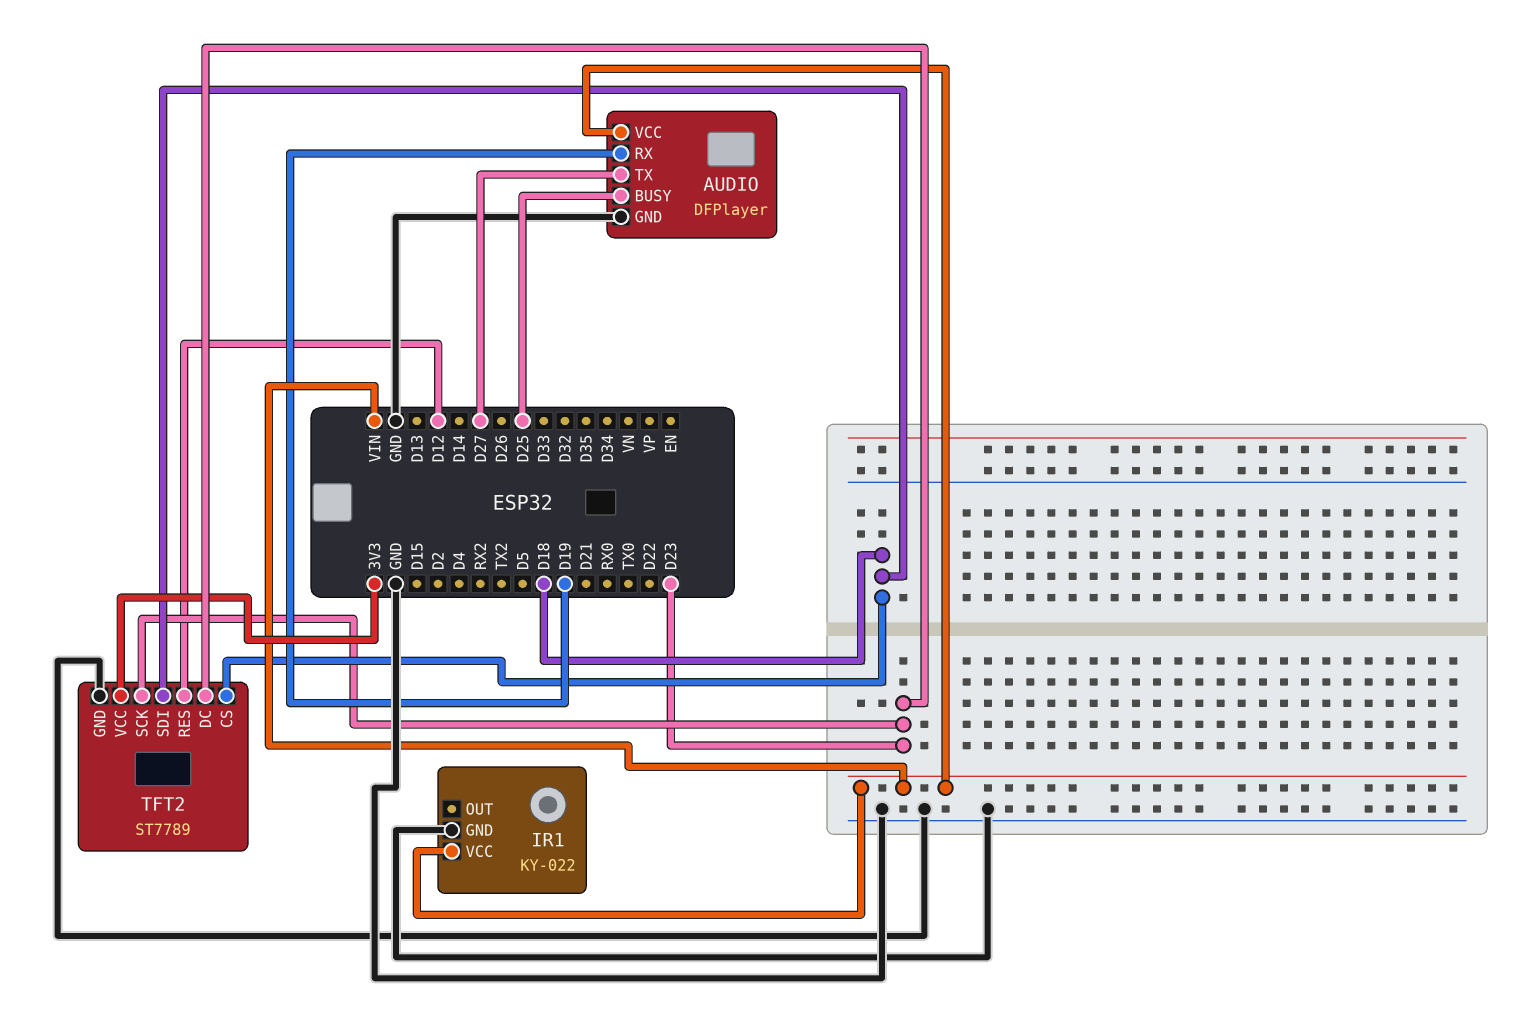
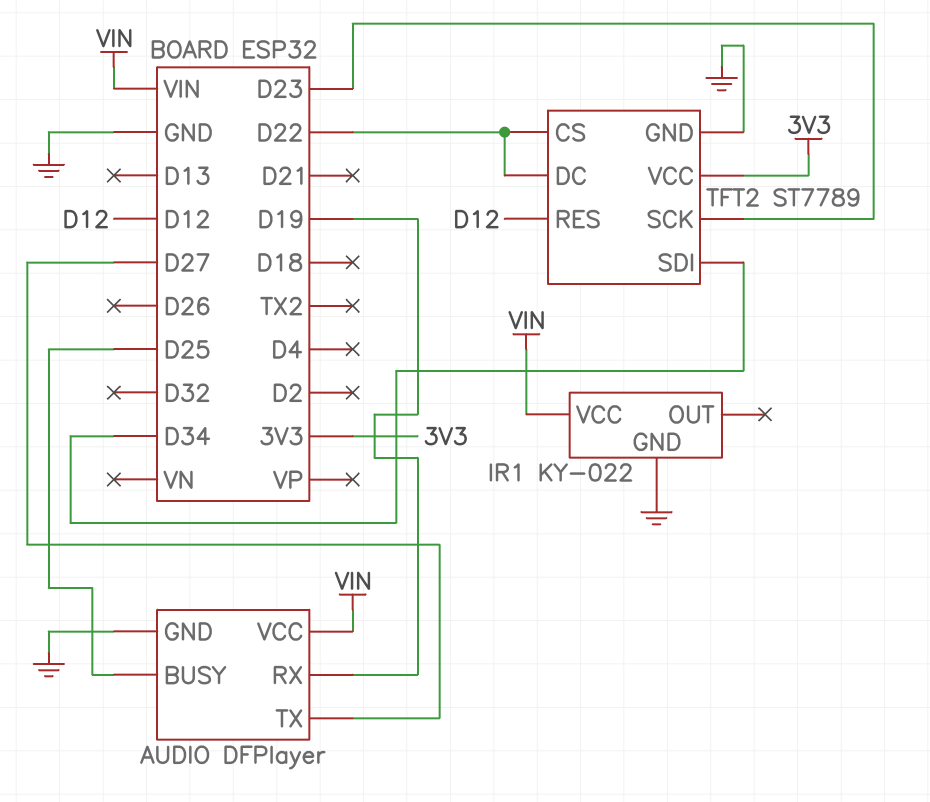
TFT2 pin CS: D18 -> D22
TFT2 pin DC: D23 -> D22
TFT2 pin SDI: D18 -> D34

